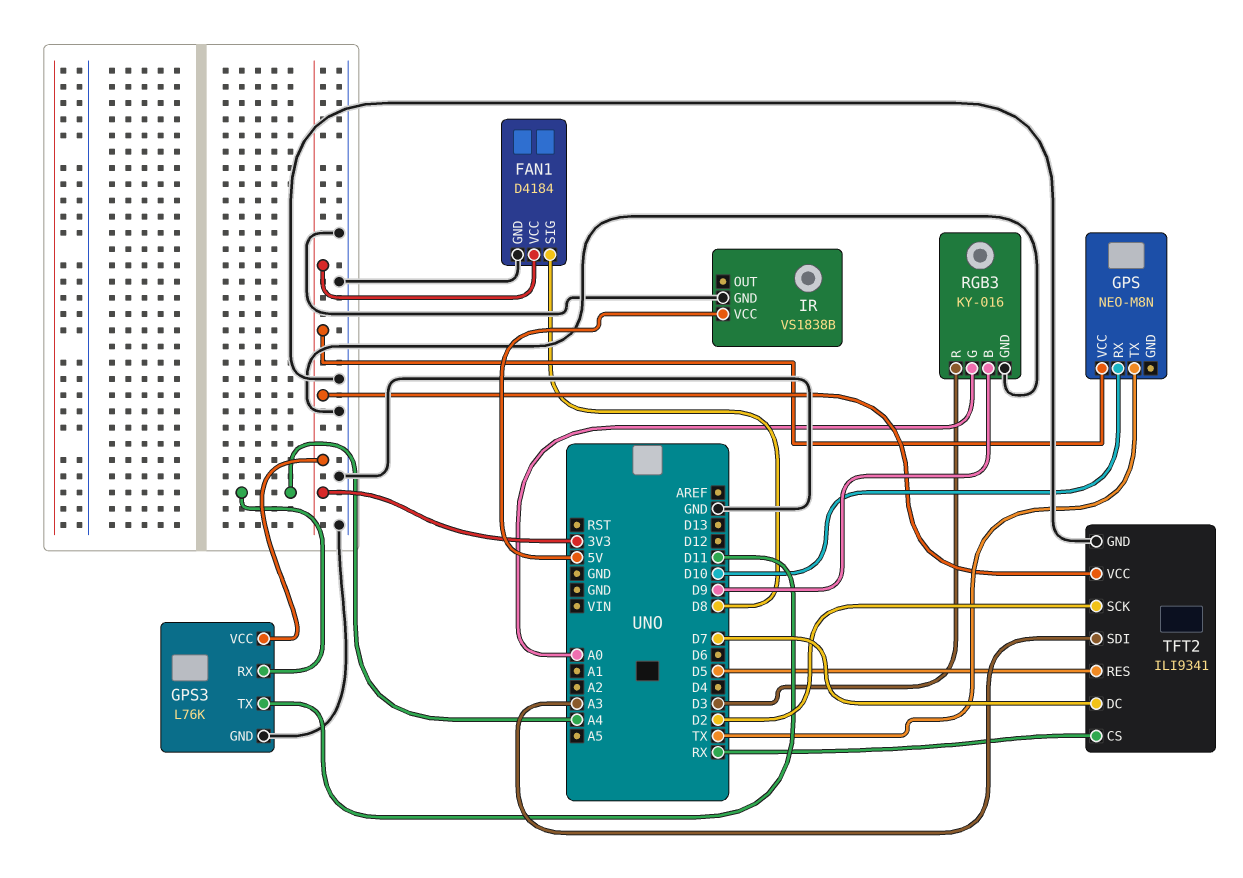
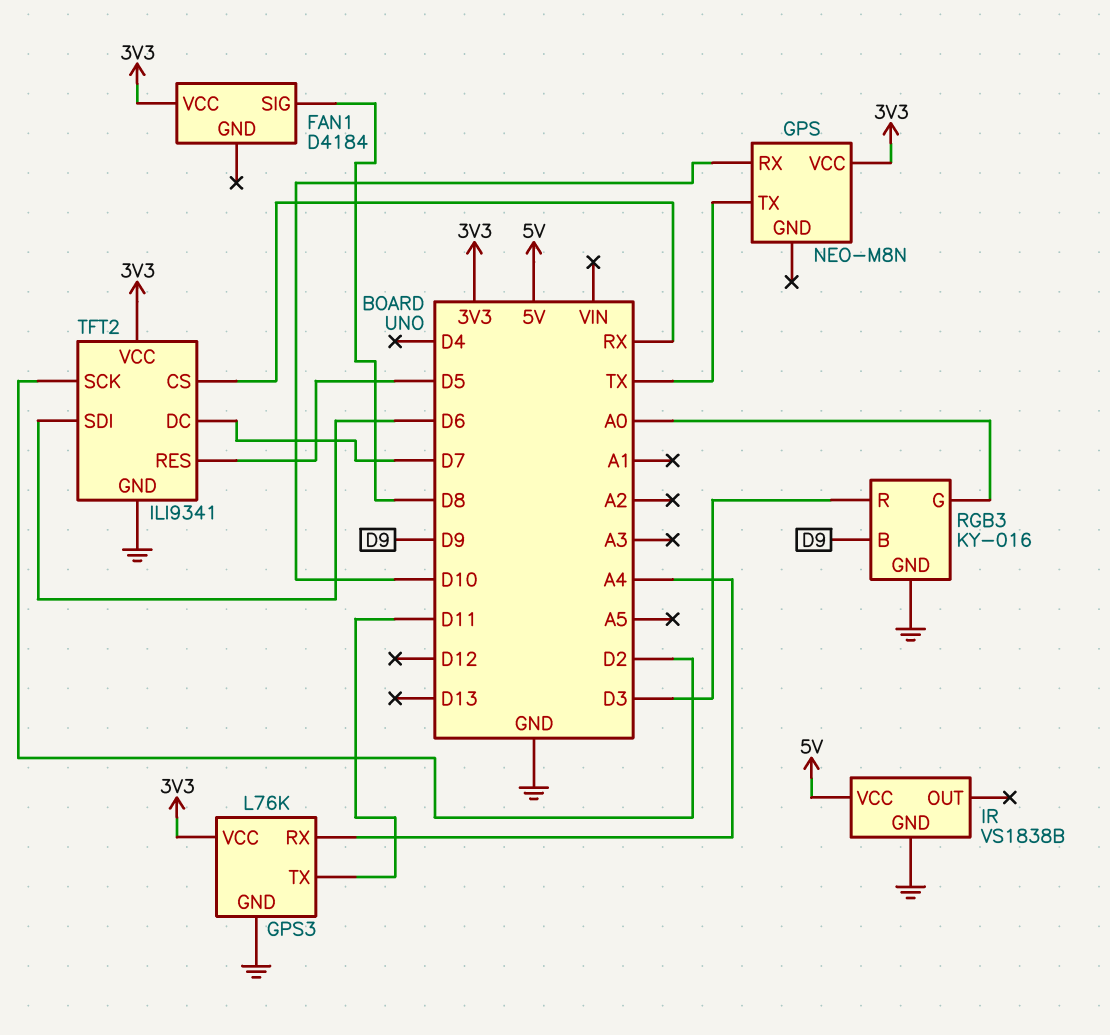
FAN1 pin GND: GND -> none
TFT2 pin SDI: A3 -> D6

